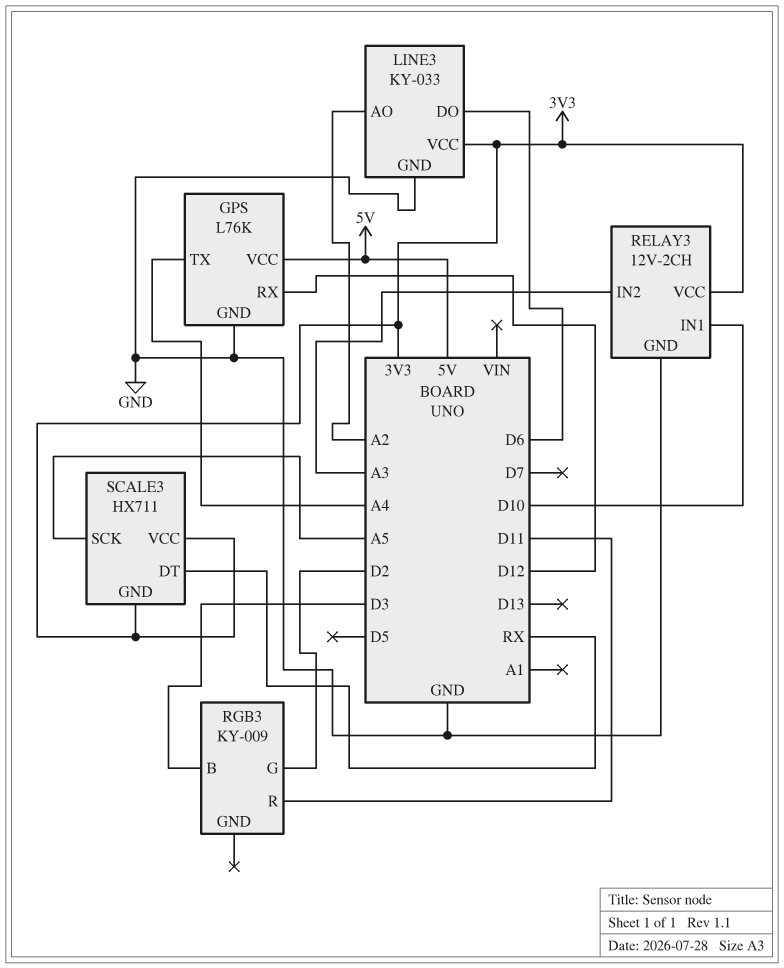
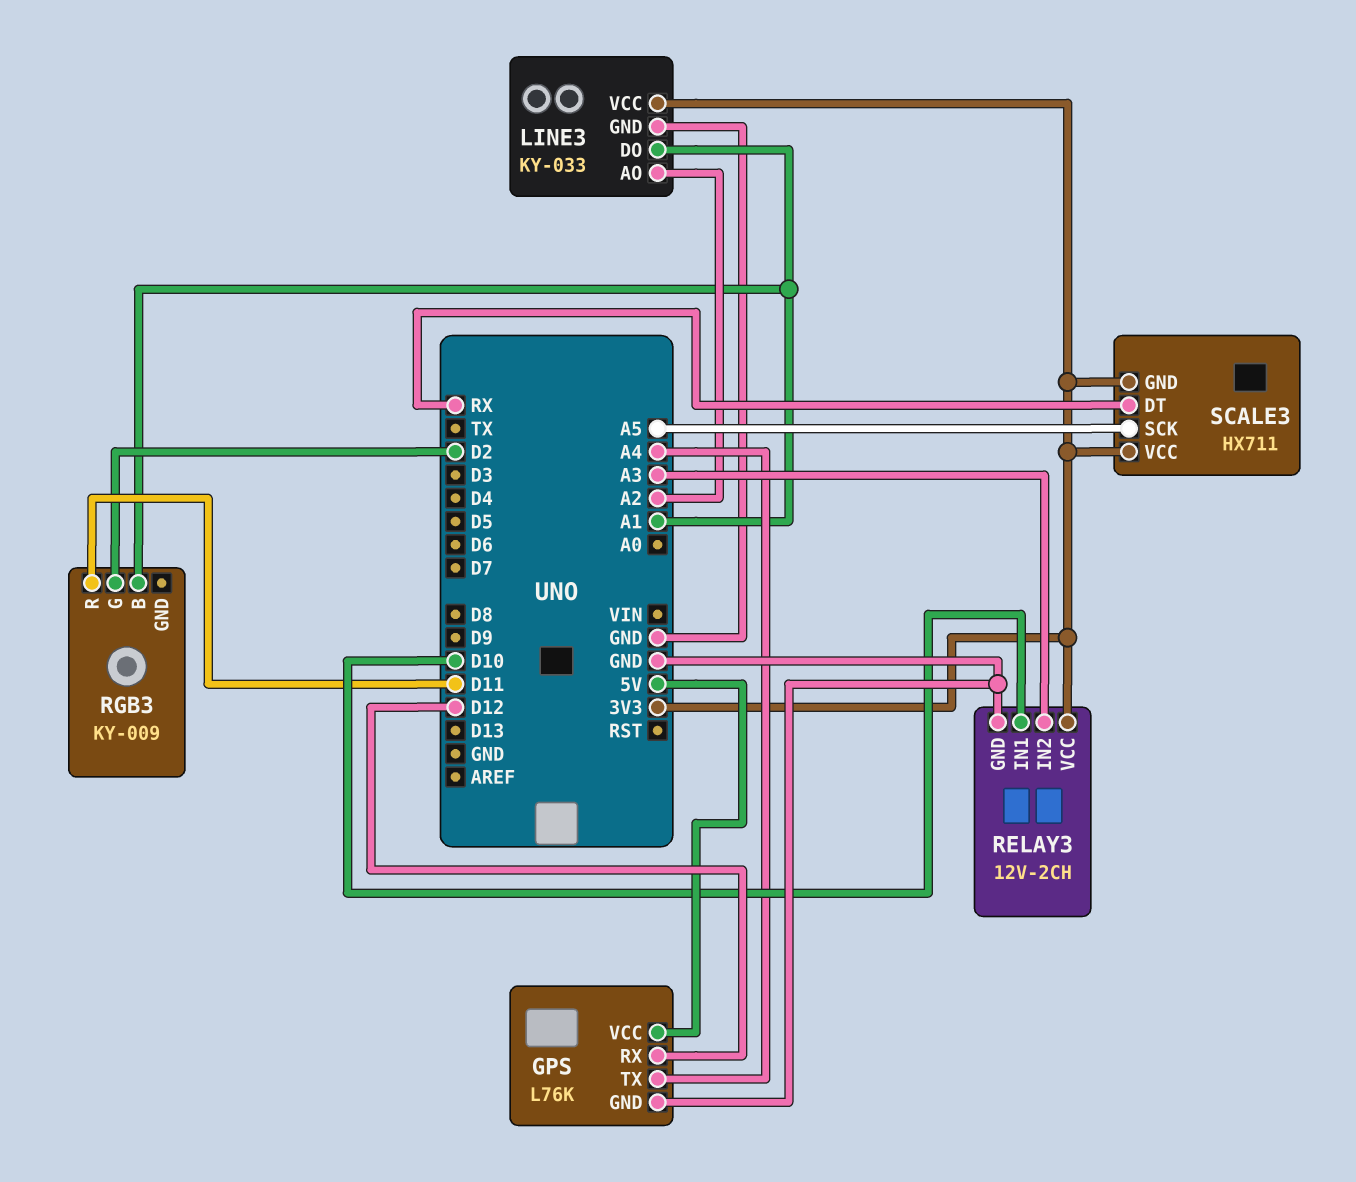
LINE3 pin DO: D6 -> A1
RGB3 pin B: D3 -> A1

